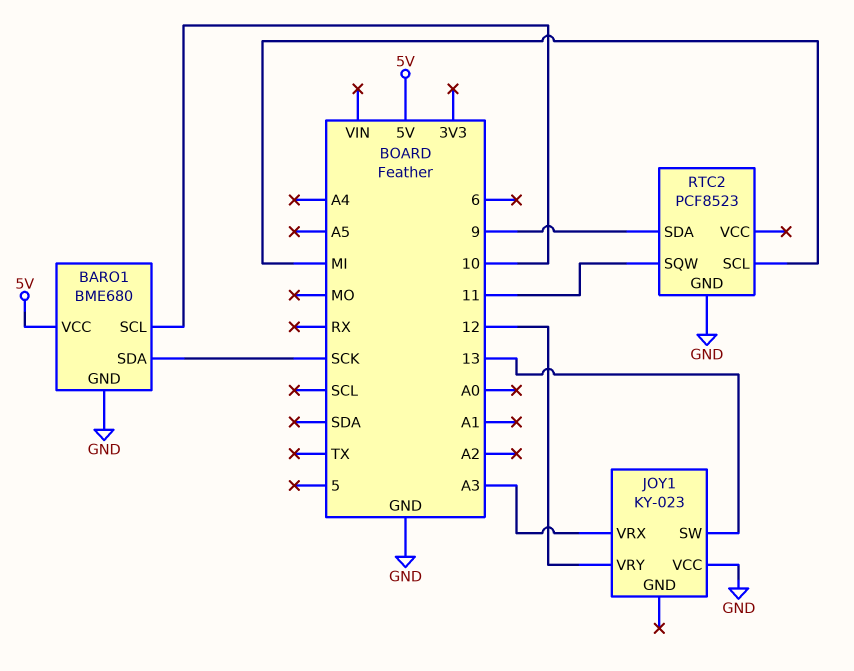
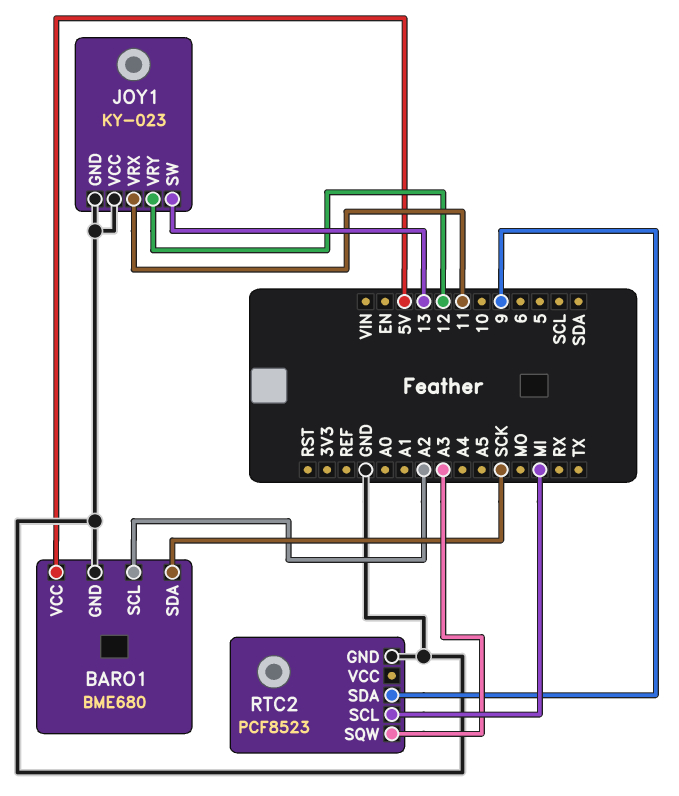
BARO1 pin SCL: 10 -> A2
JOY1 pin GND: none -> GND
JOY1 pin VRX: A3 -> 11
RTC2 pin SQW: 11 -> A3

